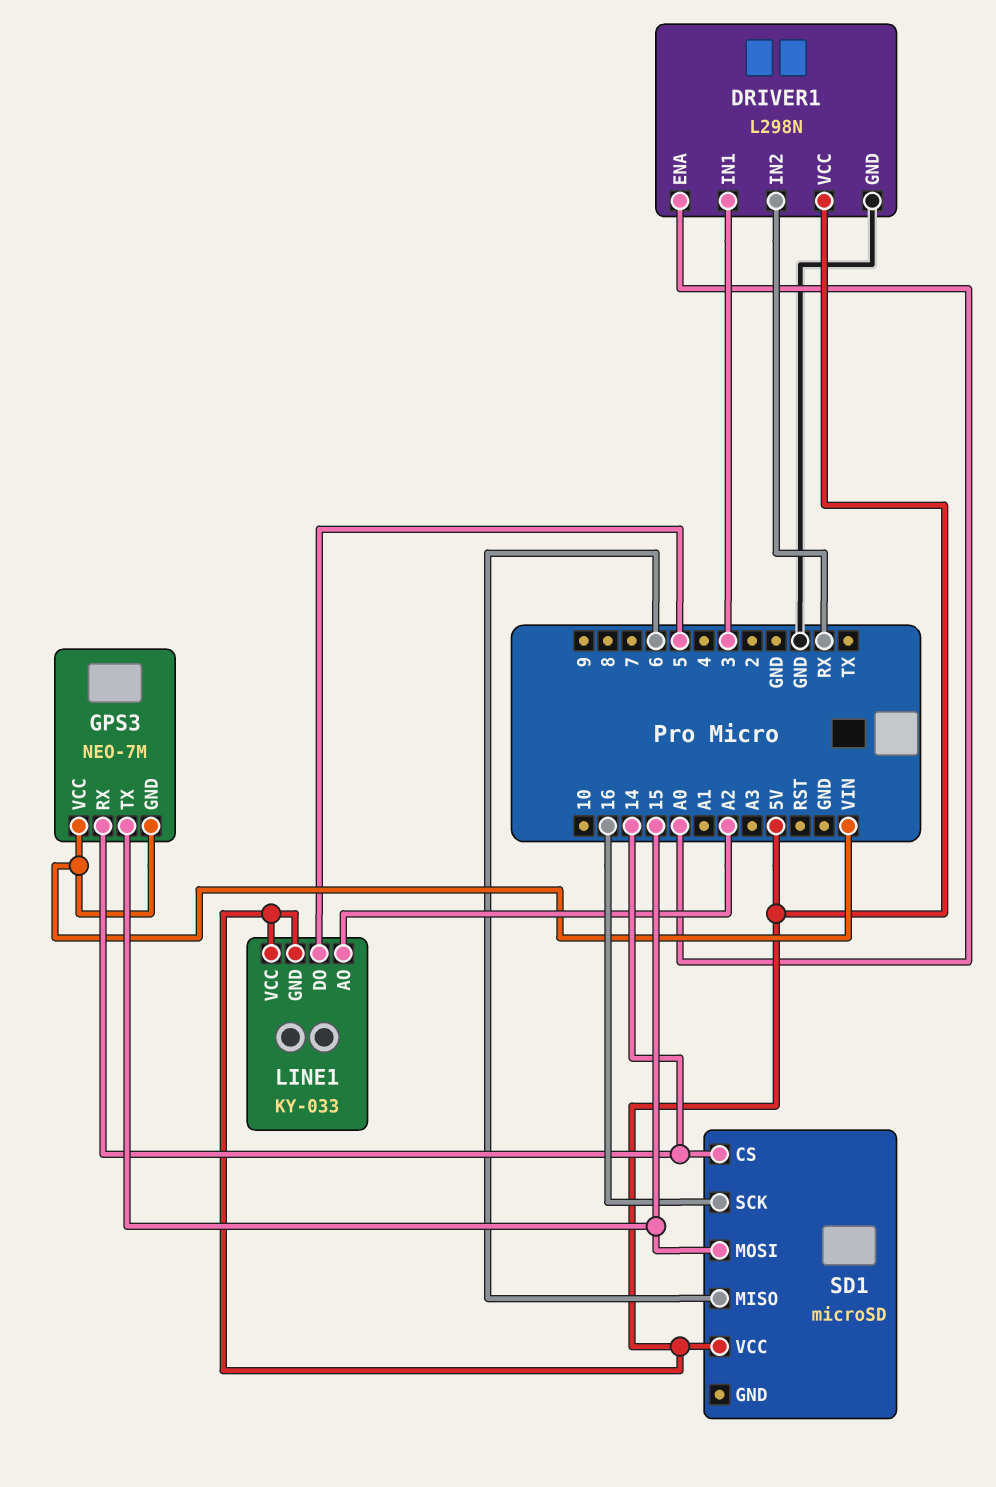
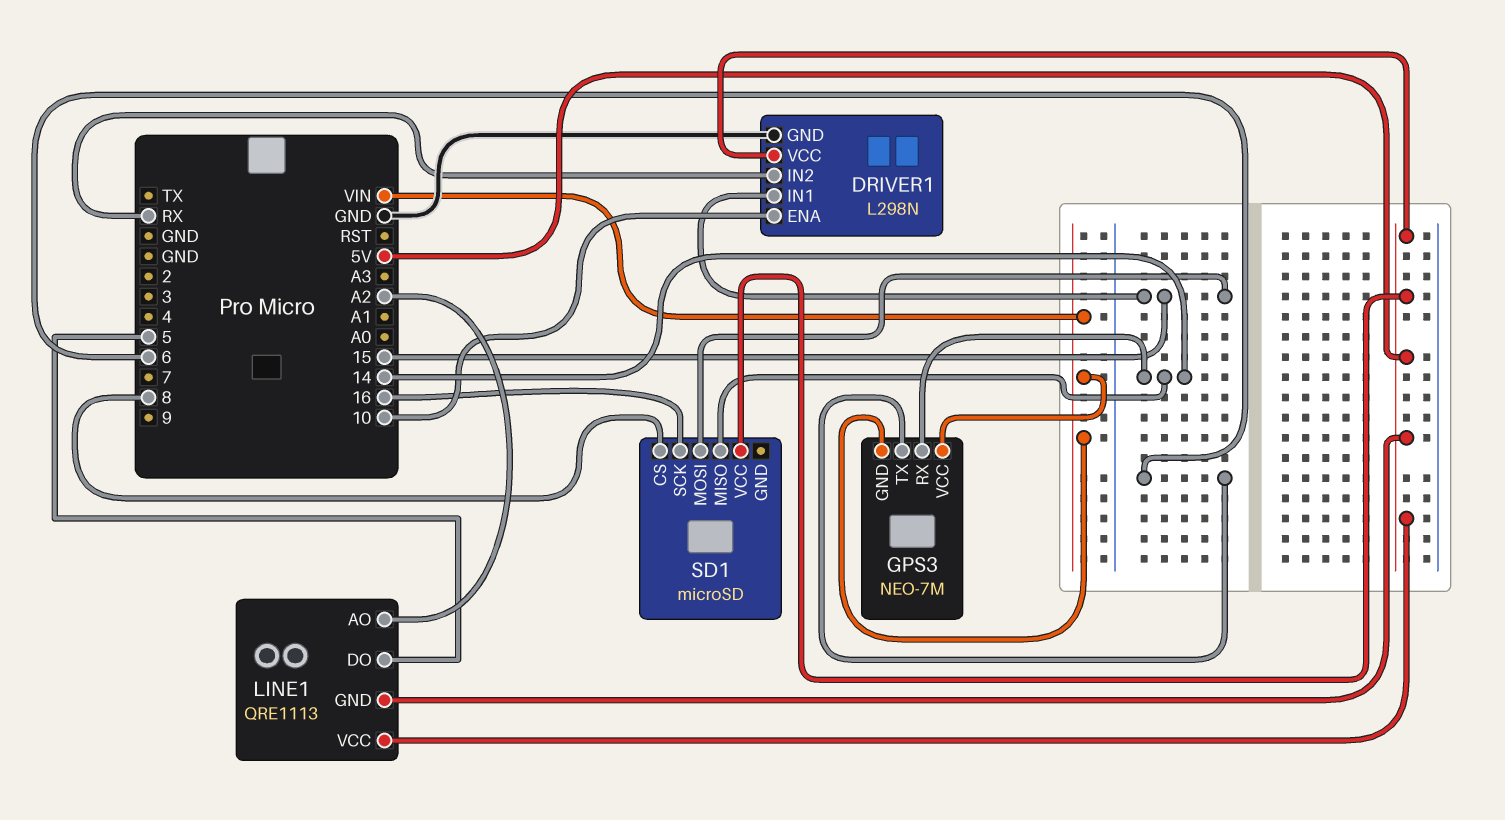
DRIVER1 pin ENA: A0 -> 10
DRIVER1 pin IN1: 3 -> 15
GPS3 pin TX: 15 -> 6
LINE1: KY-033 -> QRE1113
SD1 pin CS: 14 -> 8
SD1 pin MISO: 6 -> 14

